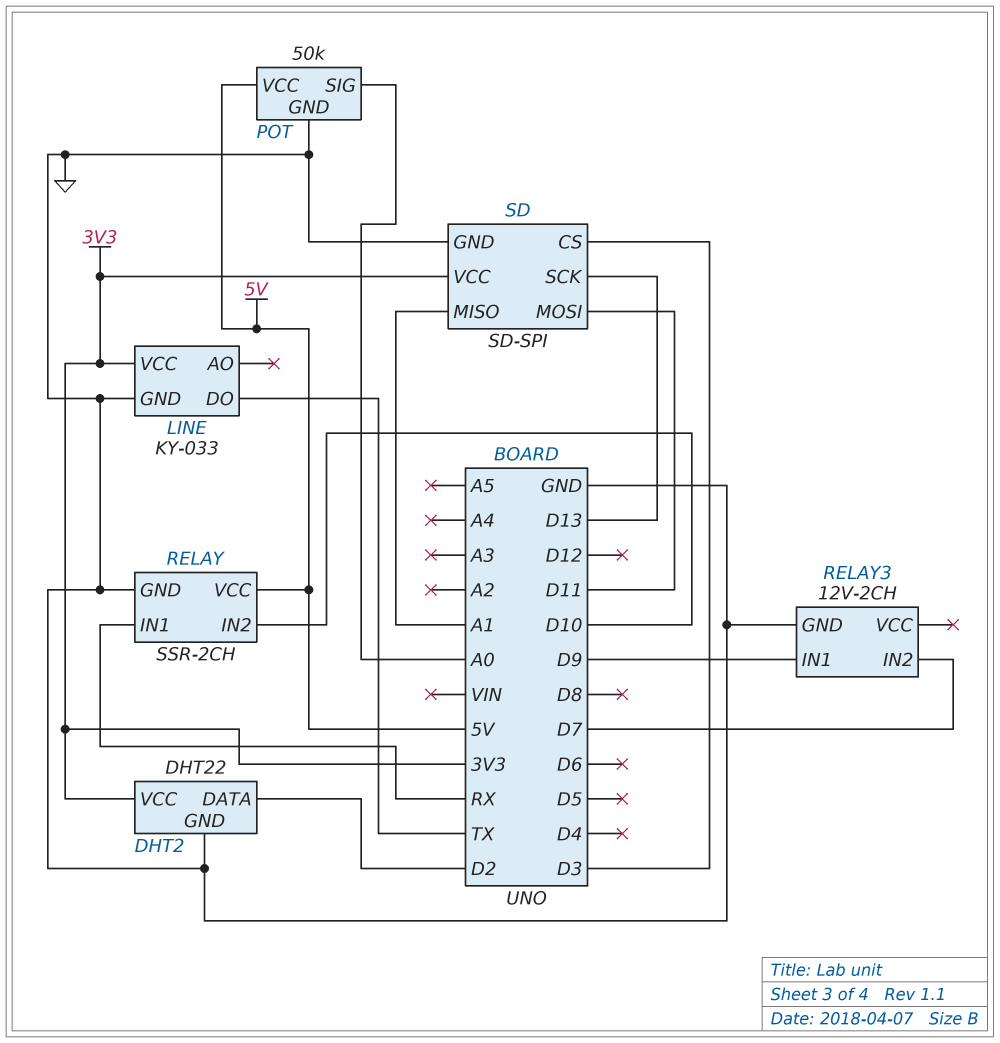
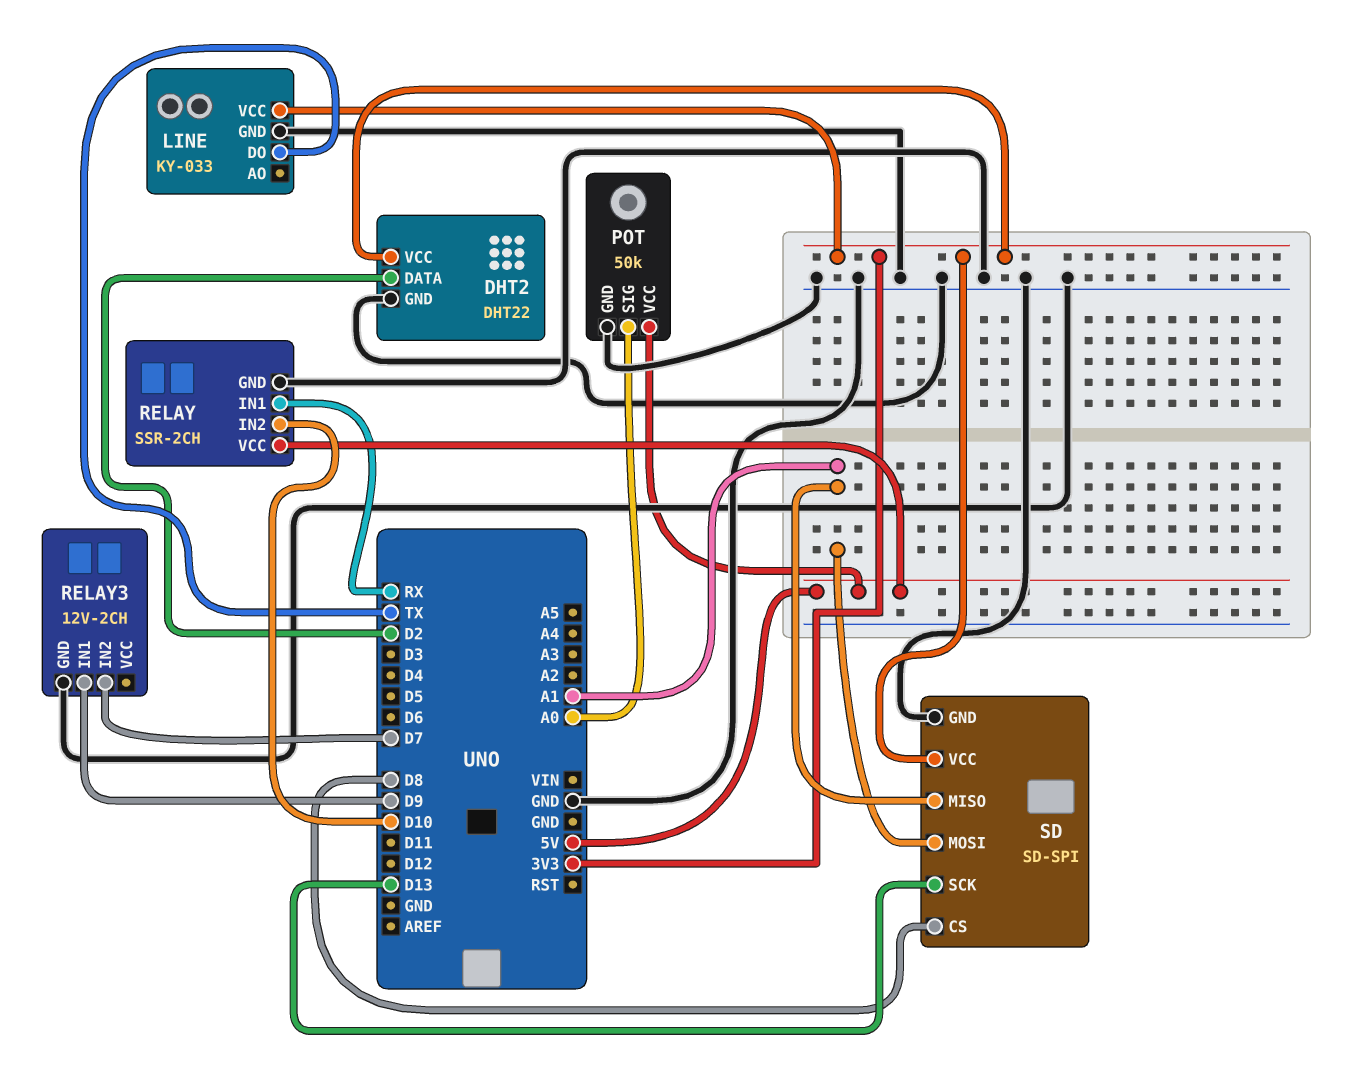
SD pin CS: D3 -> D8
SD pin MOSI: D11 -> A1

